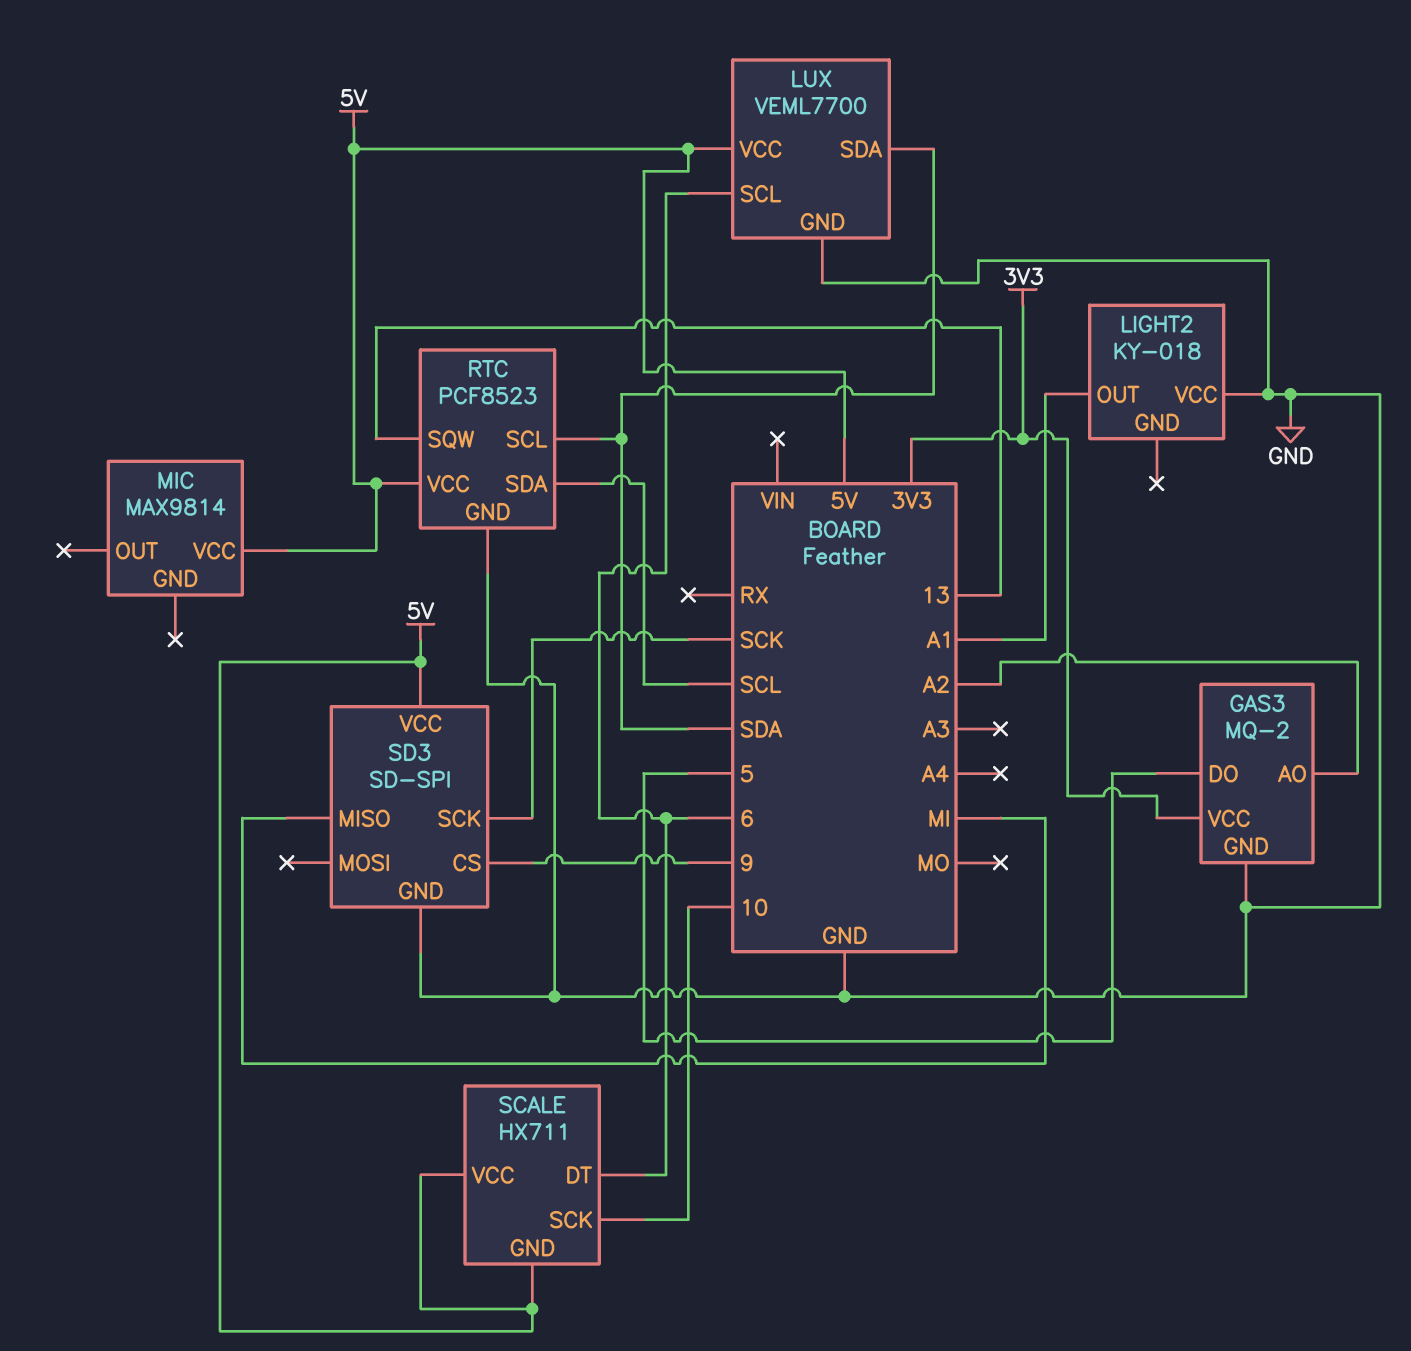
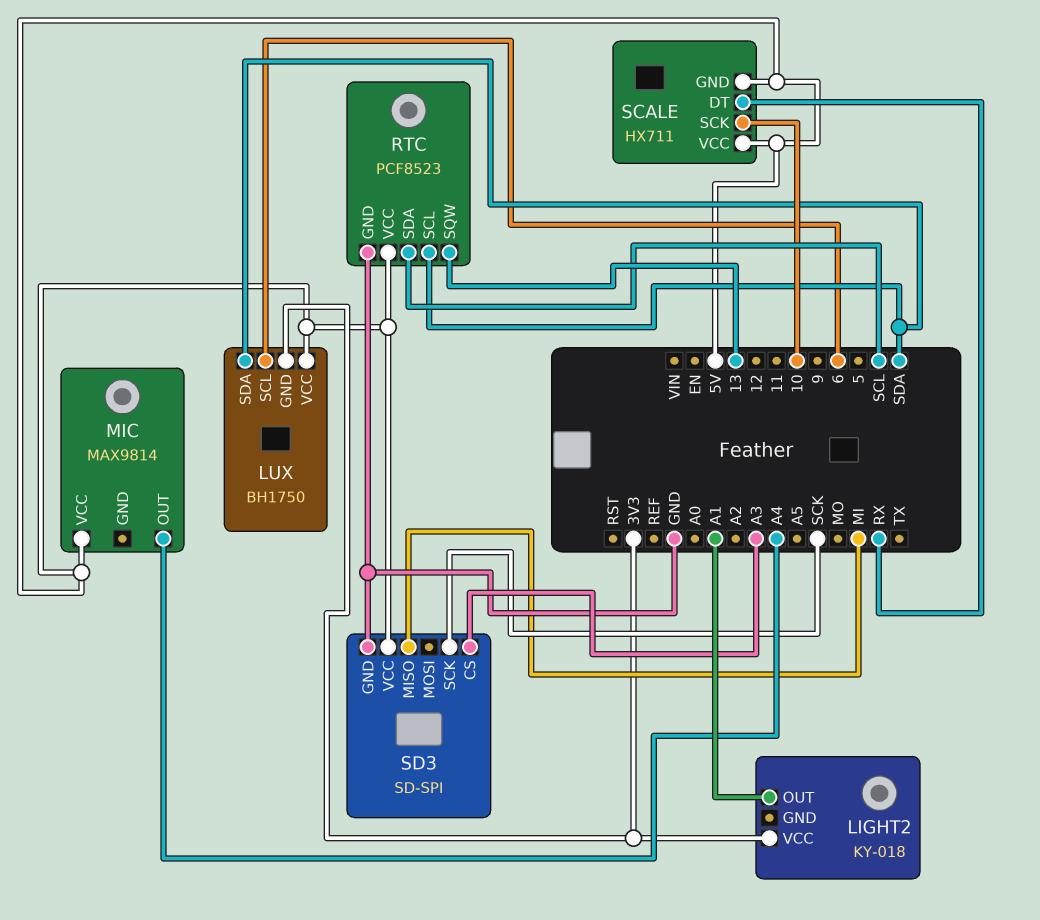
GAS3: MQ-2 -> none
GAS3 pin AO: A2 -> none
GAS3 pin DO: 5 -> none
GAS3 pin GND: GND -> none
GAS3 pin VCC: 3V3 -> none
LIGHT2 pin VCC: GND -> 3V3
LUX: VEML7700 -> BH1750
LUX pin GND: GND -> 3V3
MIC pin OUT: none -> A4
SCALE pin DT: 6 -> RX
SD3 pin CS: 9 -> A3

